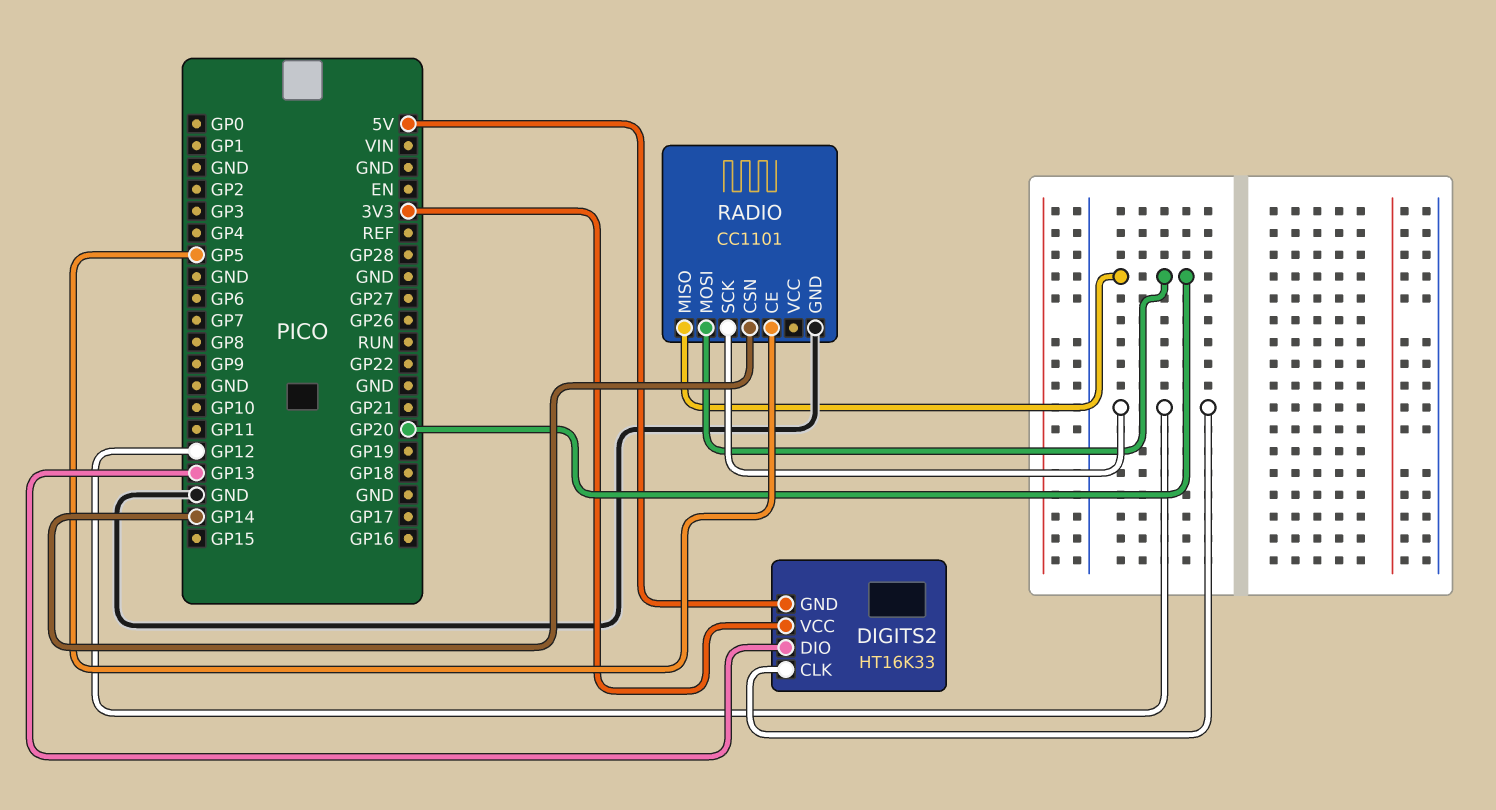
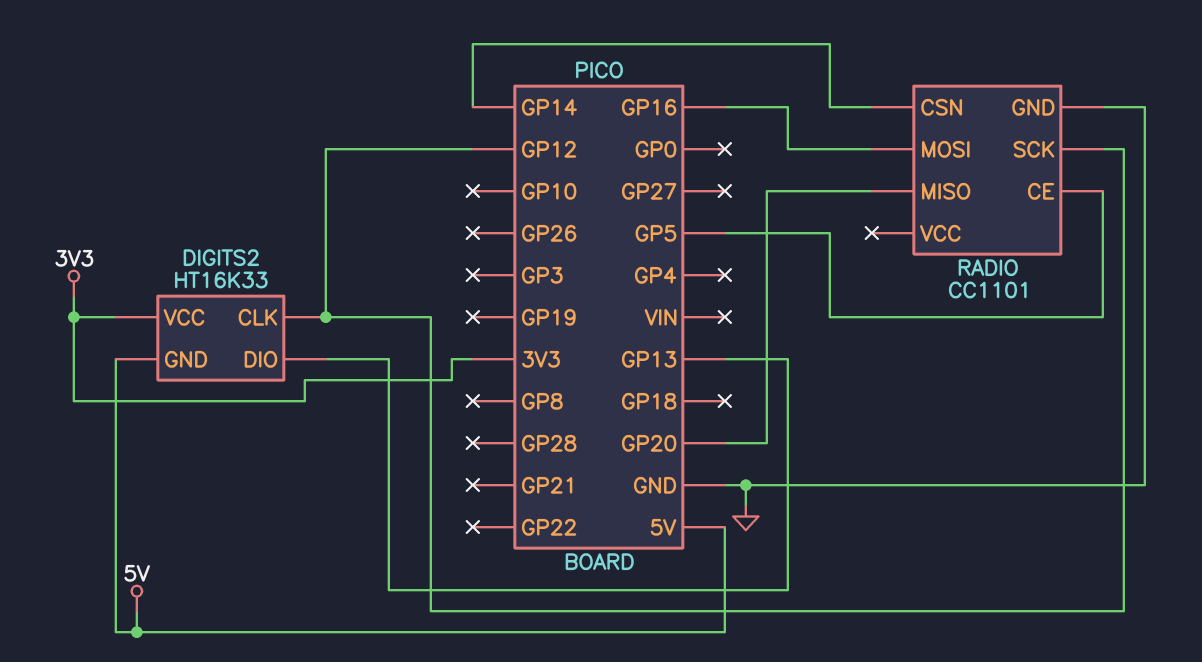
RADIO pin MOSI: GP20 -> GP16

